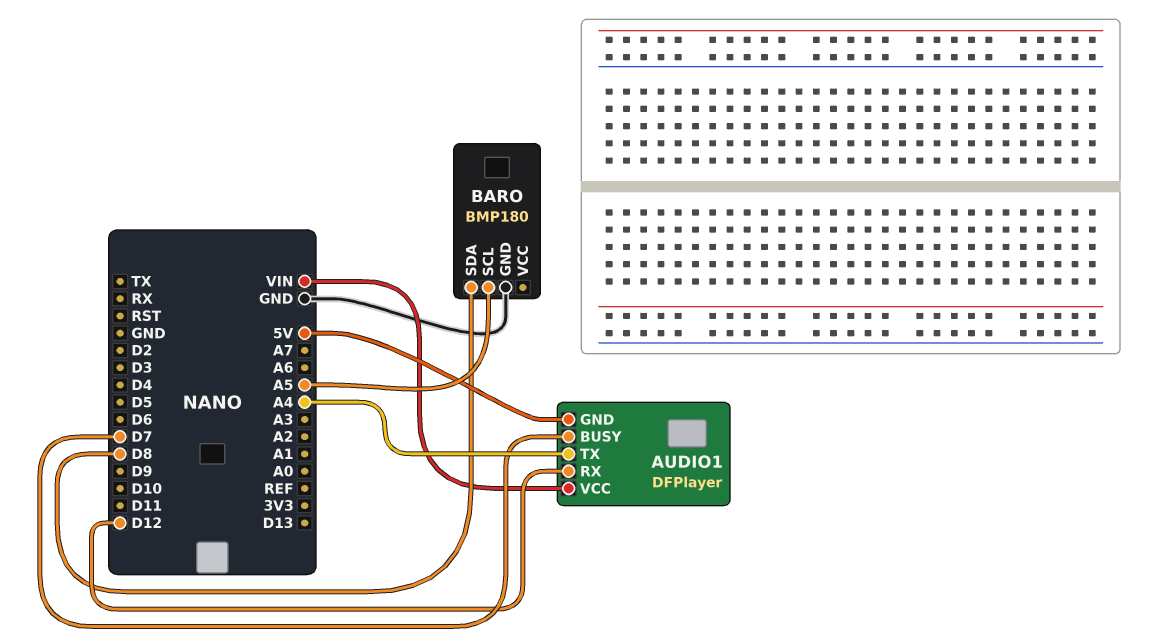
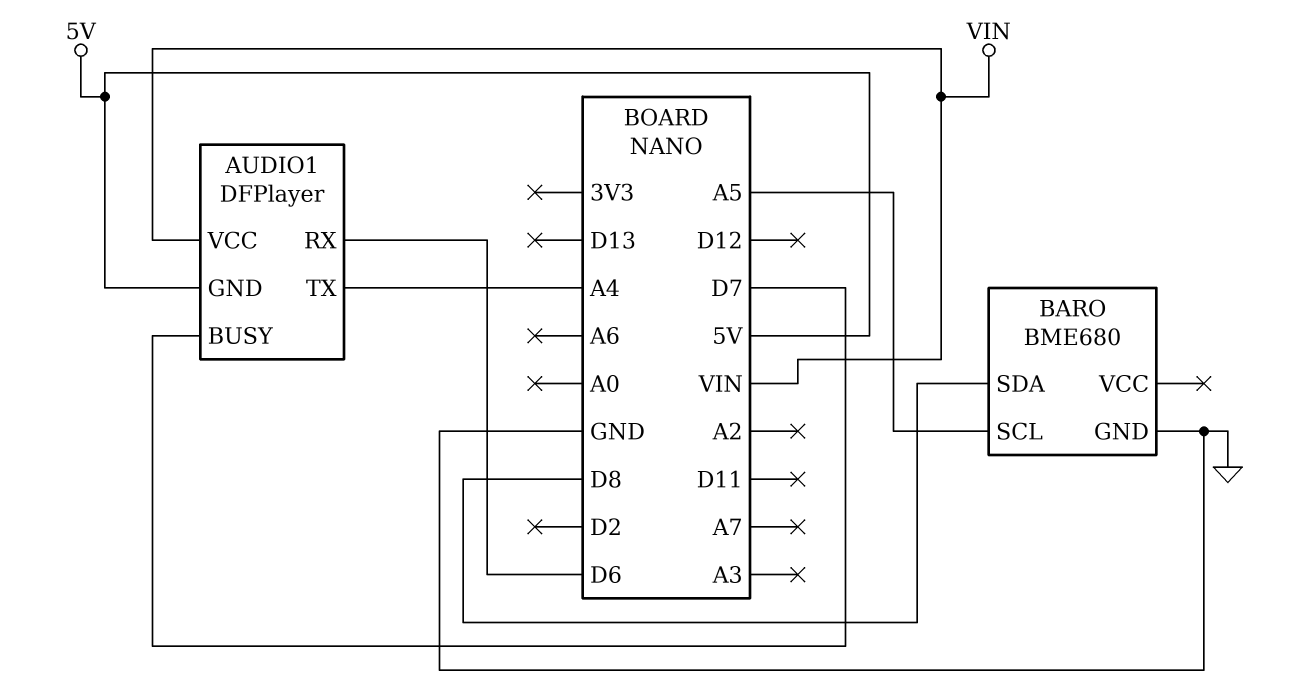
AUDIO1 pin RX: D12 -> D6
BARO: BMP180 -> BME680

